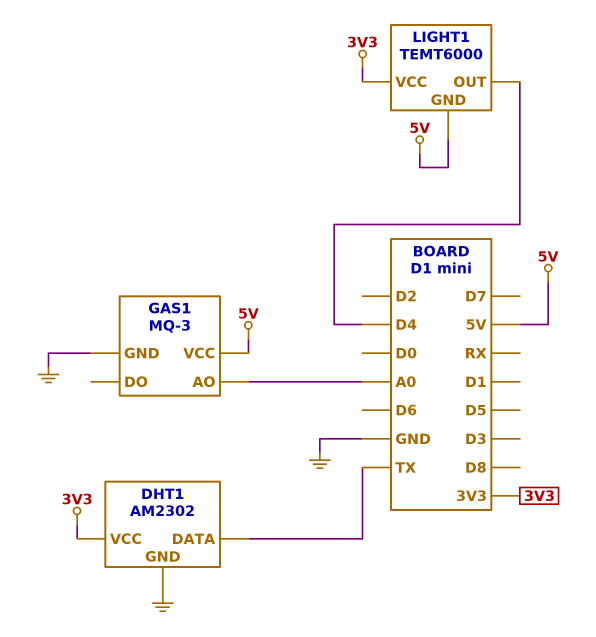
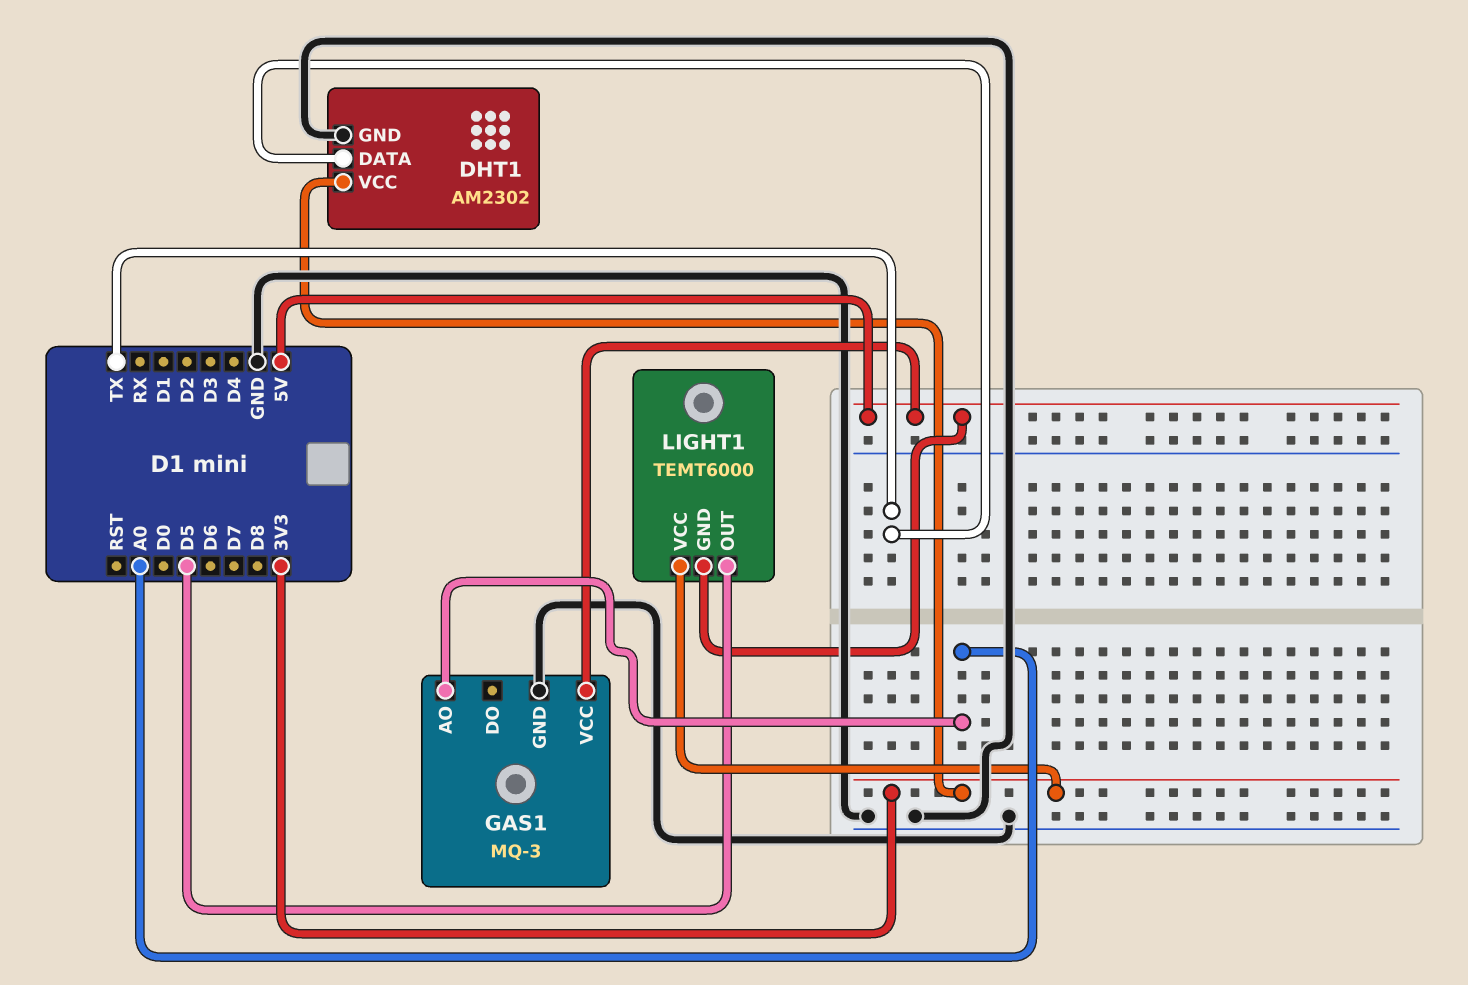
LIGHT1 pin OUT: D4 -> D5

